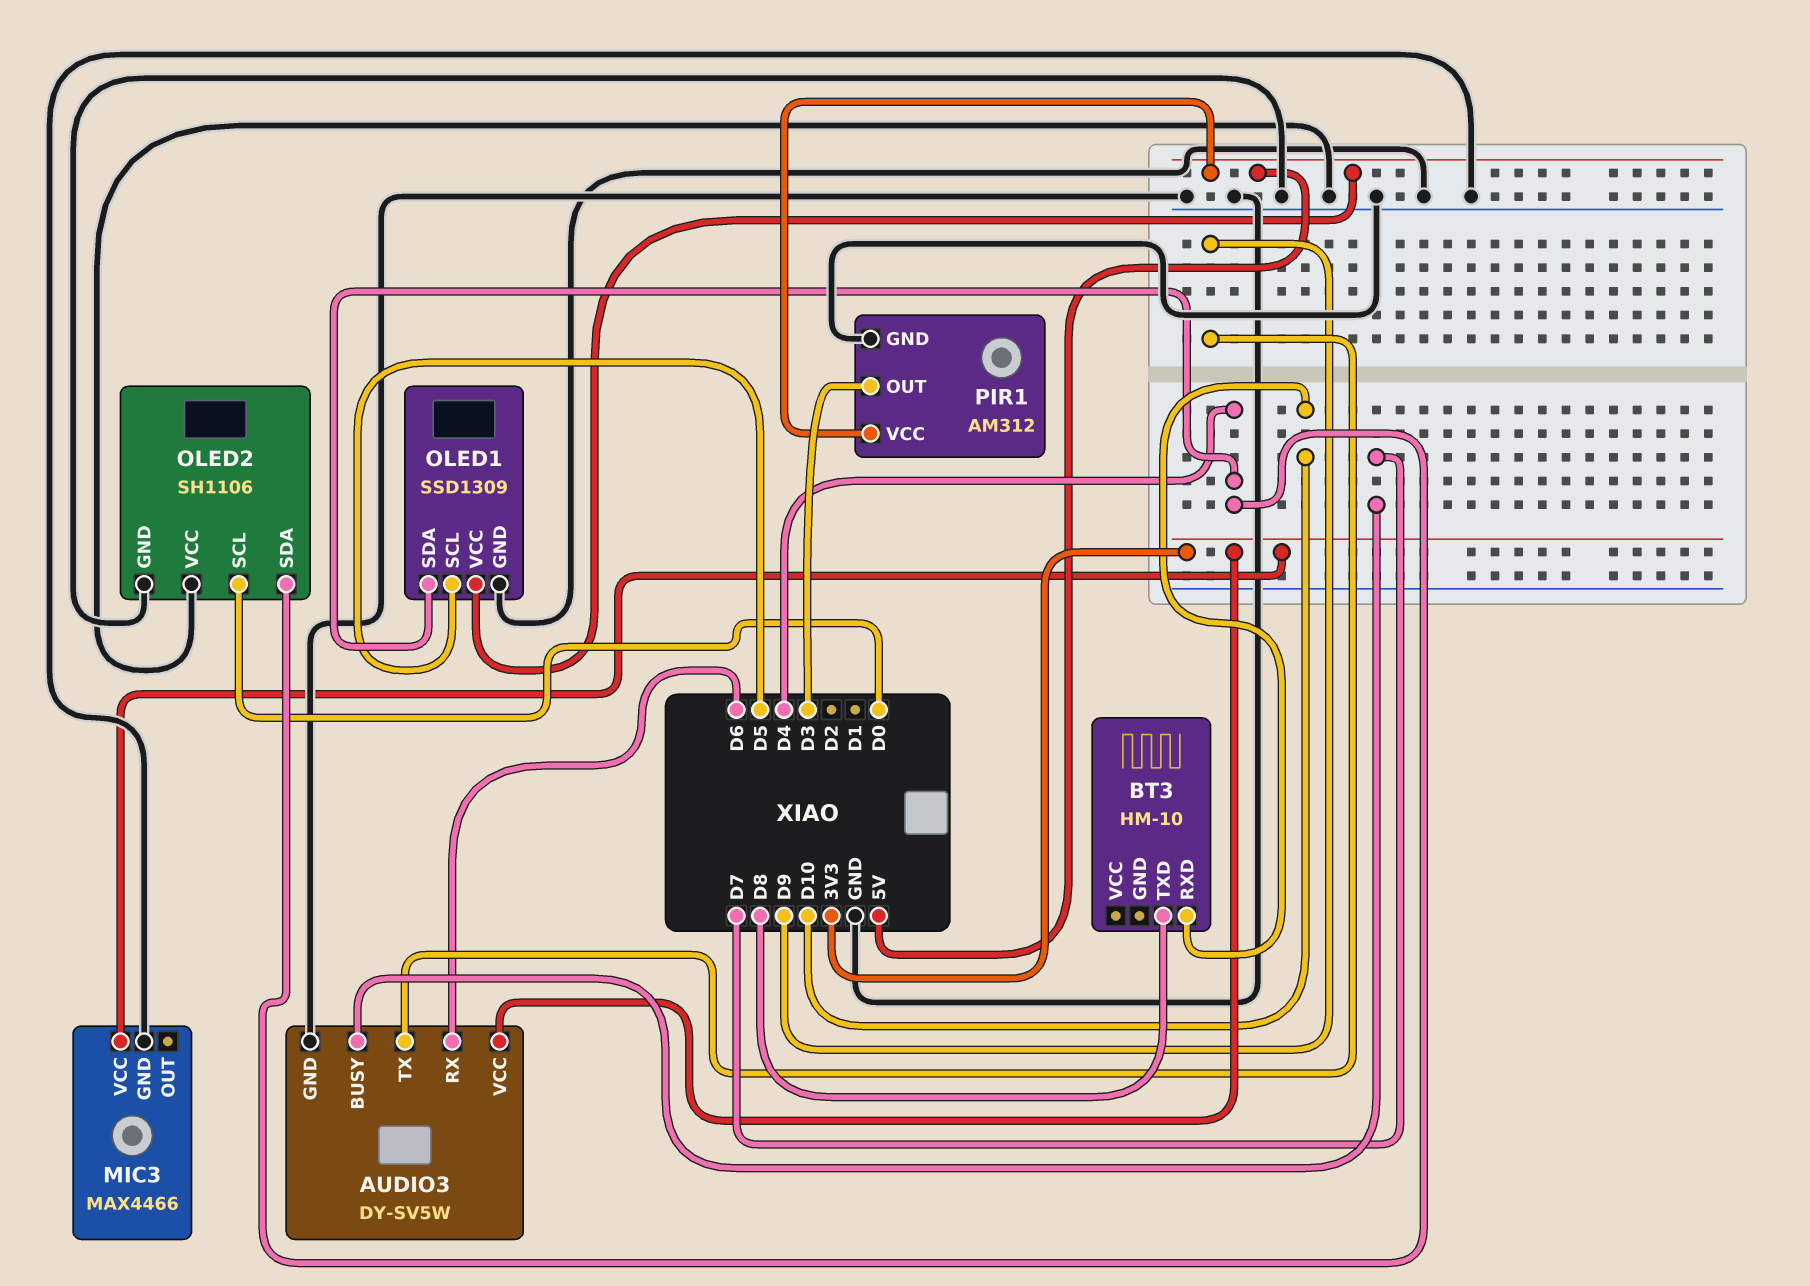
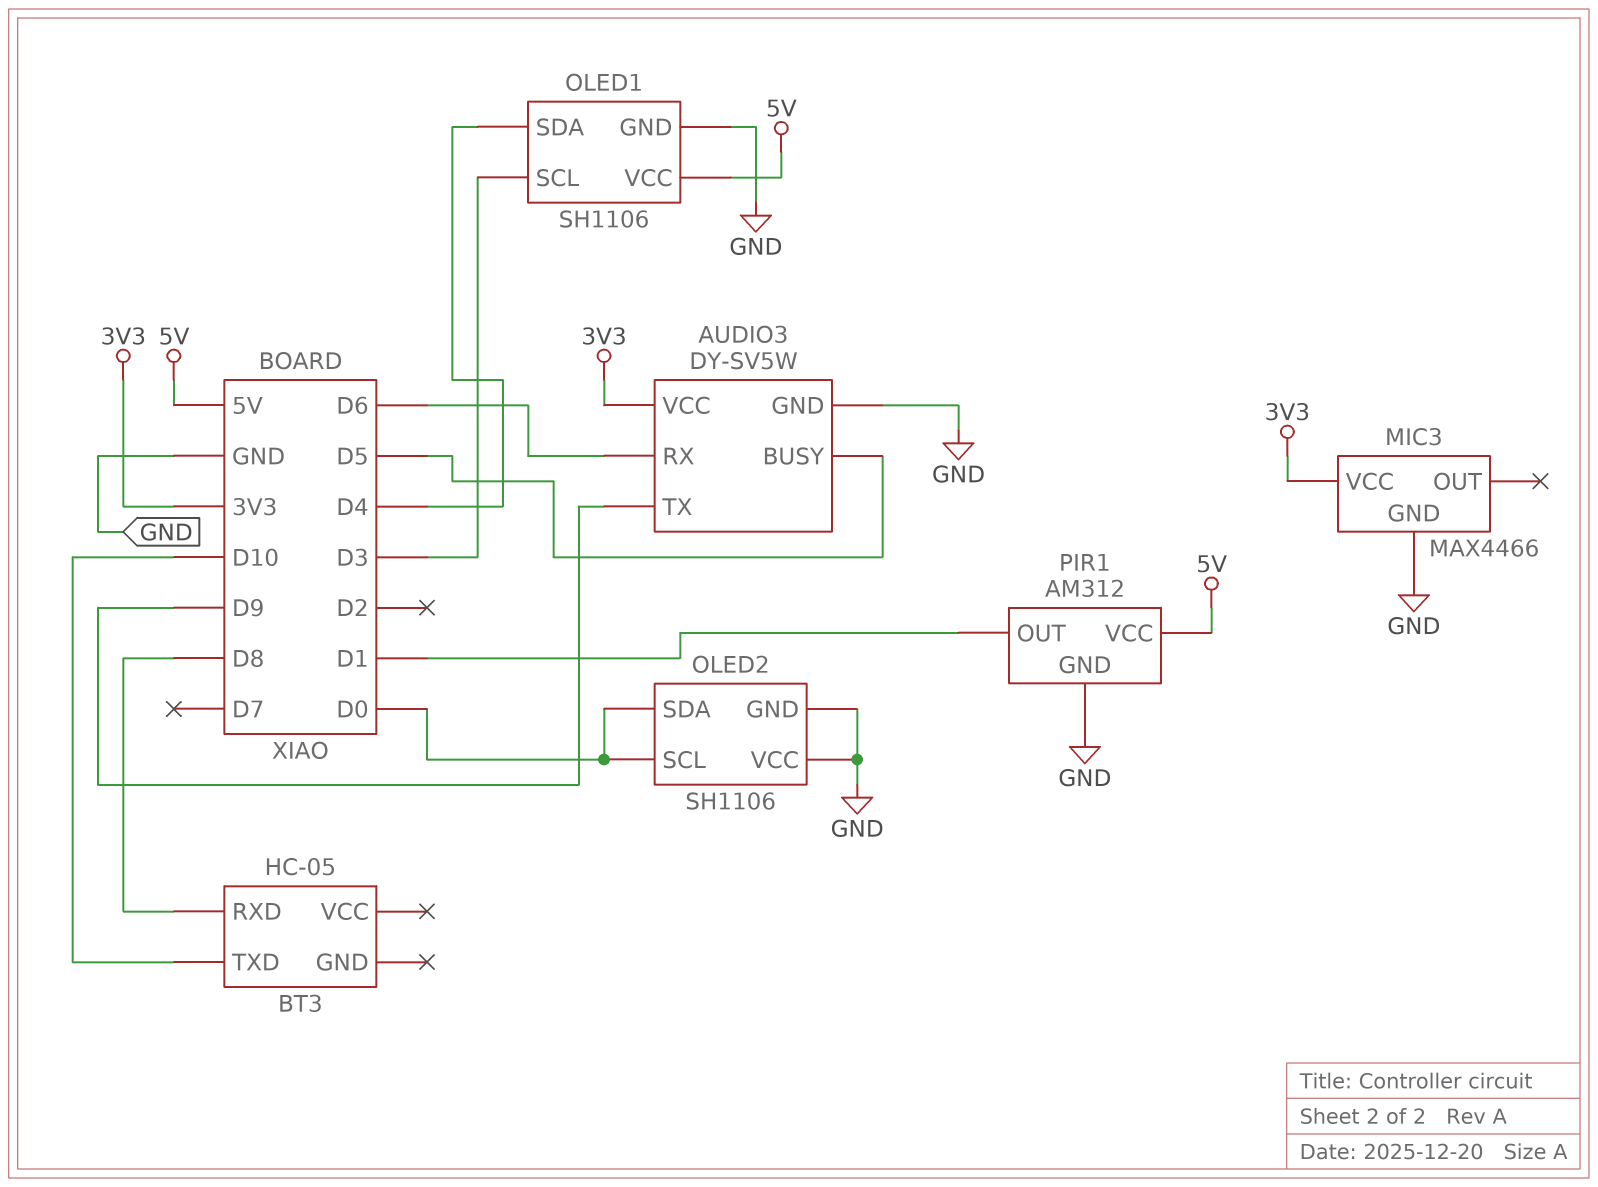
AUDIO3 pin BUSY: D7 -> D5
BT3: HM-10 -> HC-05
BT3 pin RXD: D10 -> D8
BT3 pin TXD: D8 -> D10
OLED1: SSD1309 -> SH1106
OLED1 pin SCL: D5 -> D3
OLED2 pin SDA: D4 -> D0
PIR1 pin OUT: D3 -> D1

